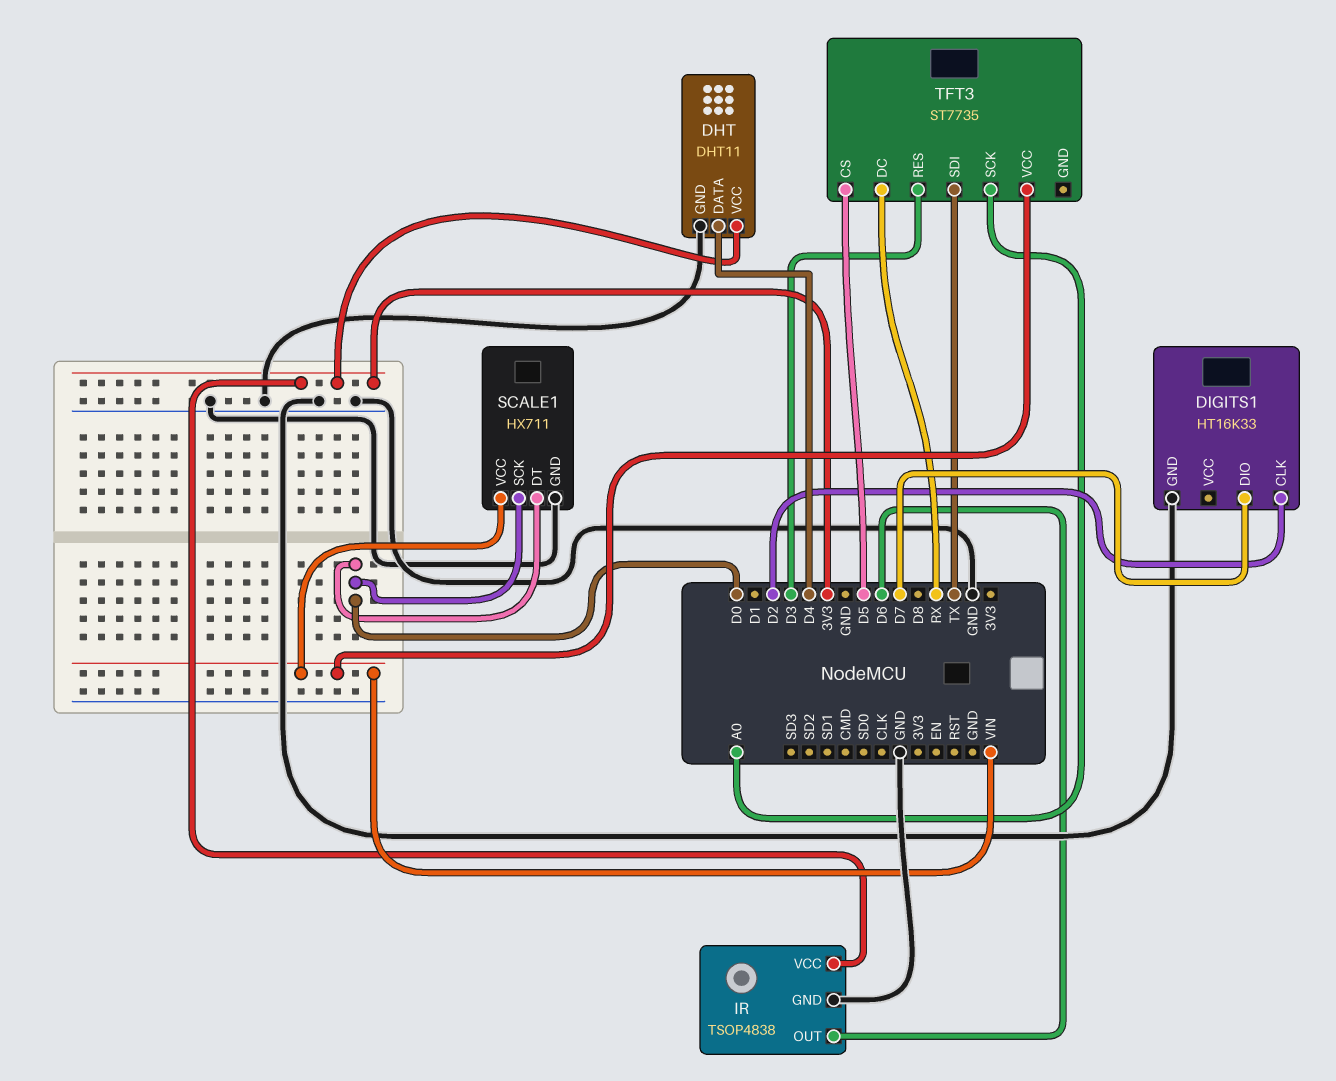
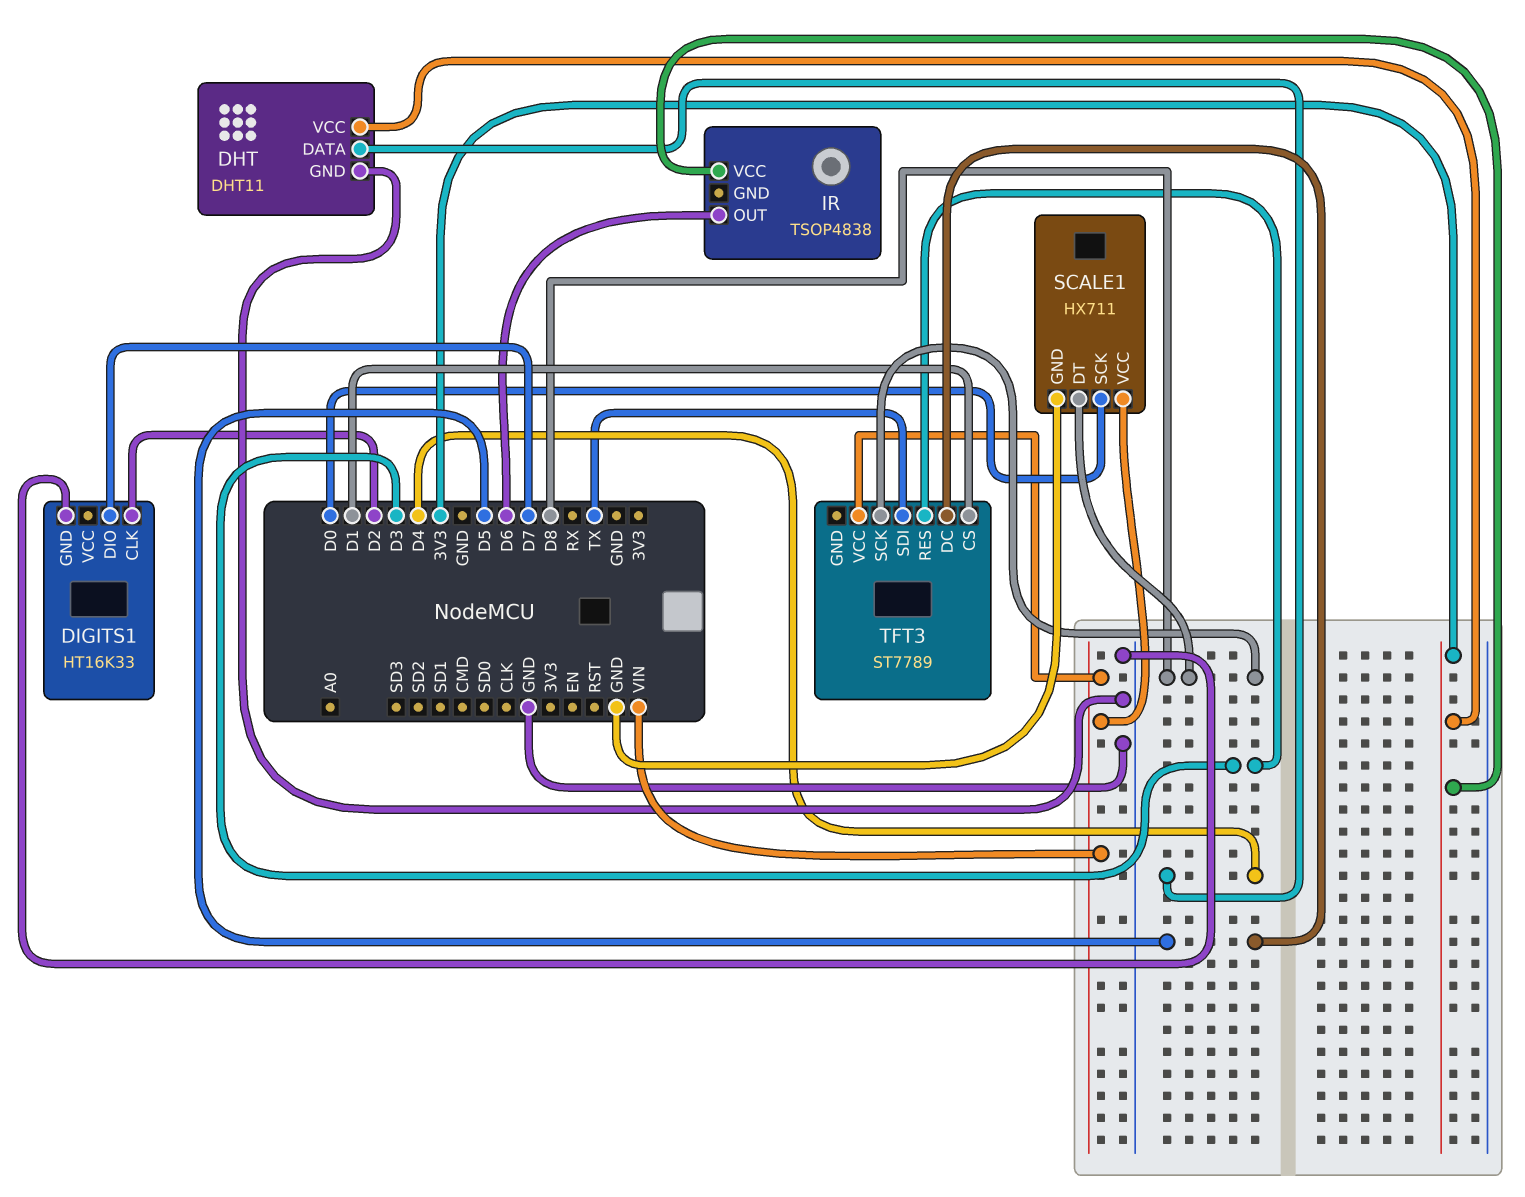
IR pin GND: GND -> none
SCALE1 pin DT: D0 -> D8
TFT3: ST7735 -> ST7789
TFT3 pin CS: D5 -> D1
TFT3 pin DC: RX -> D5
TFT3 pin SCK: A0 -> D8

